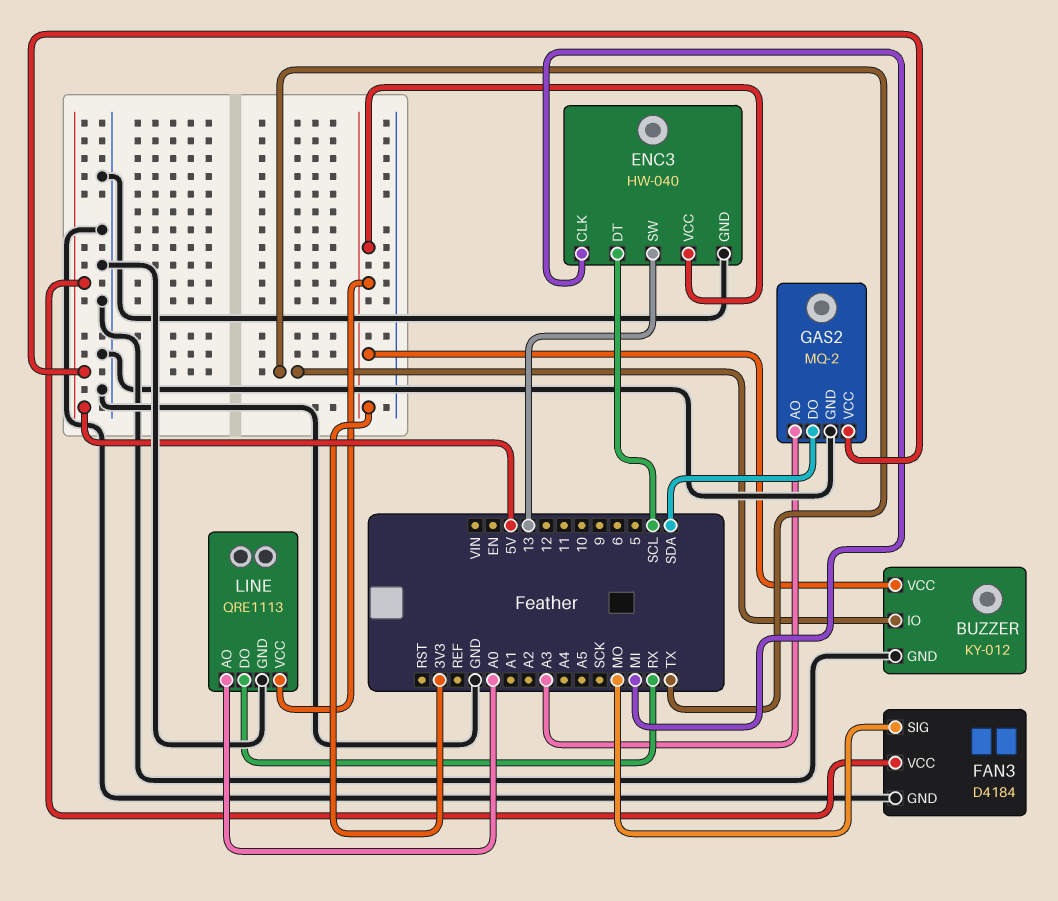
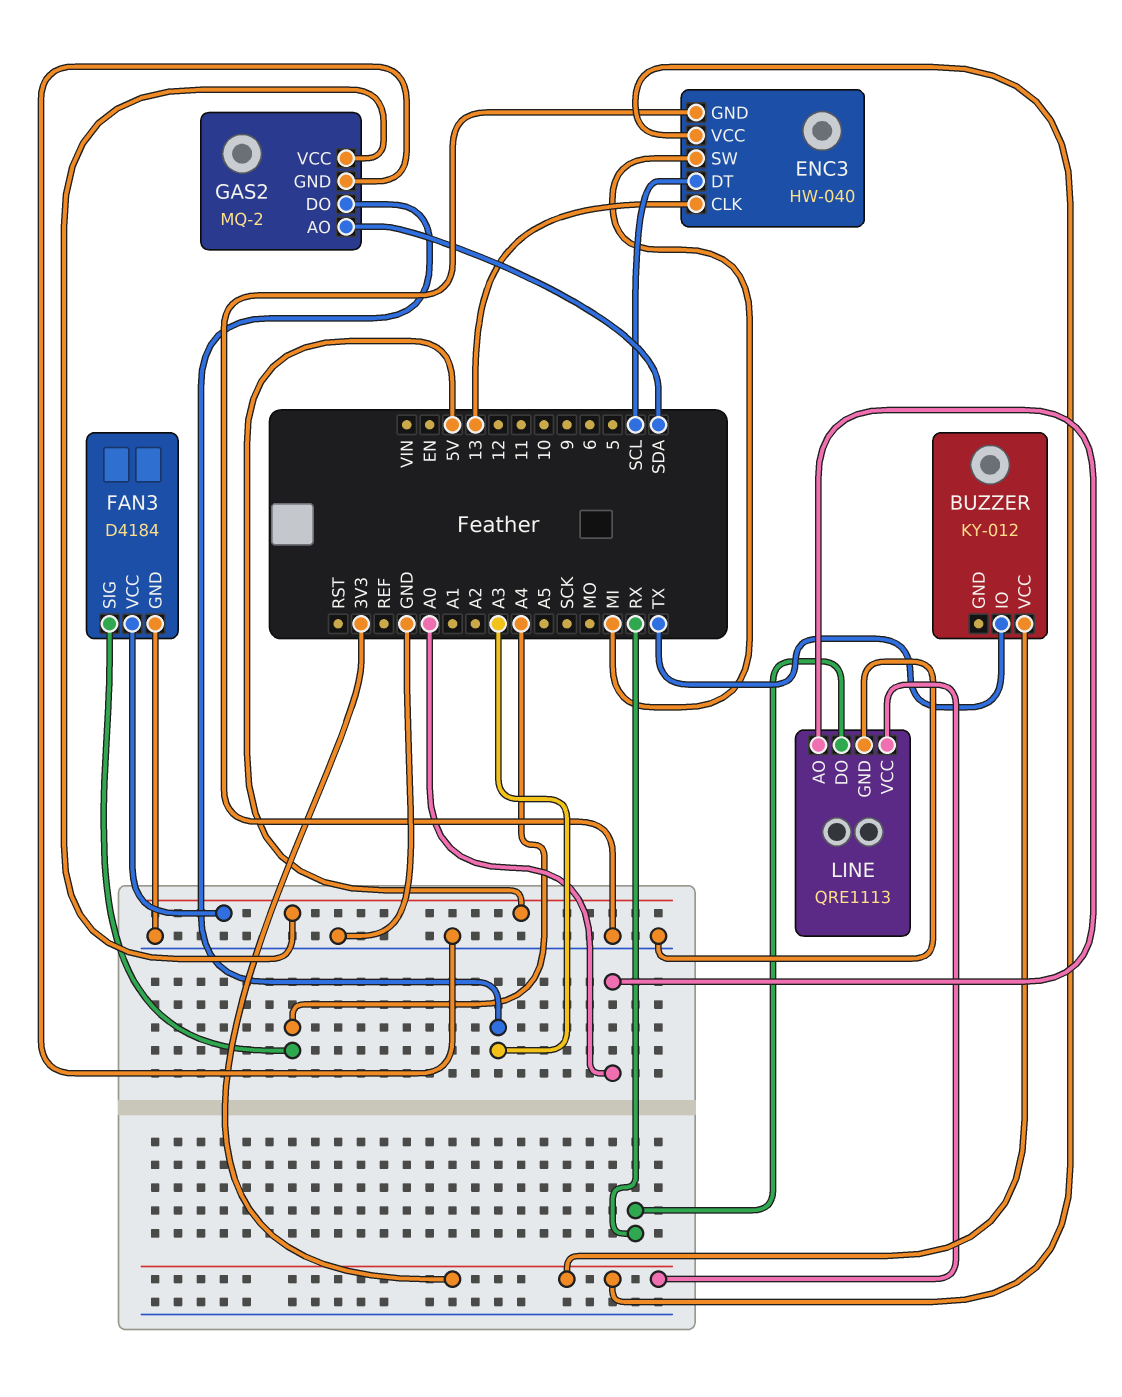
BUZZER pin GND: GND -> none
ENC3 pin CLK: MI -> 13
ENC3 pin SW: 13 -> MI
FAN3 pin SIG: MO -> A4
GAS2 pin AO: A3 -> SDA
GAS2 pin DO: SDA -> A3

